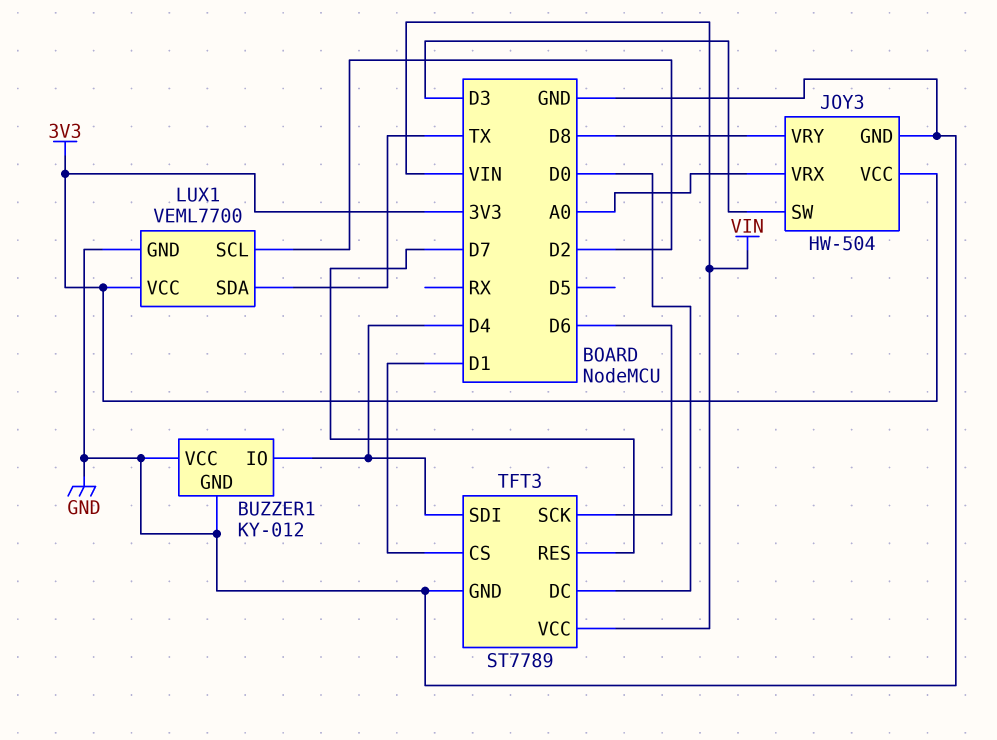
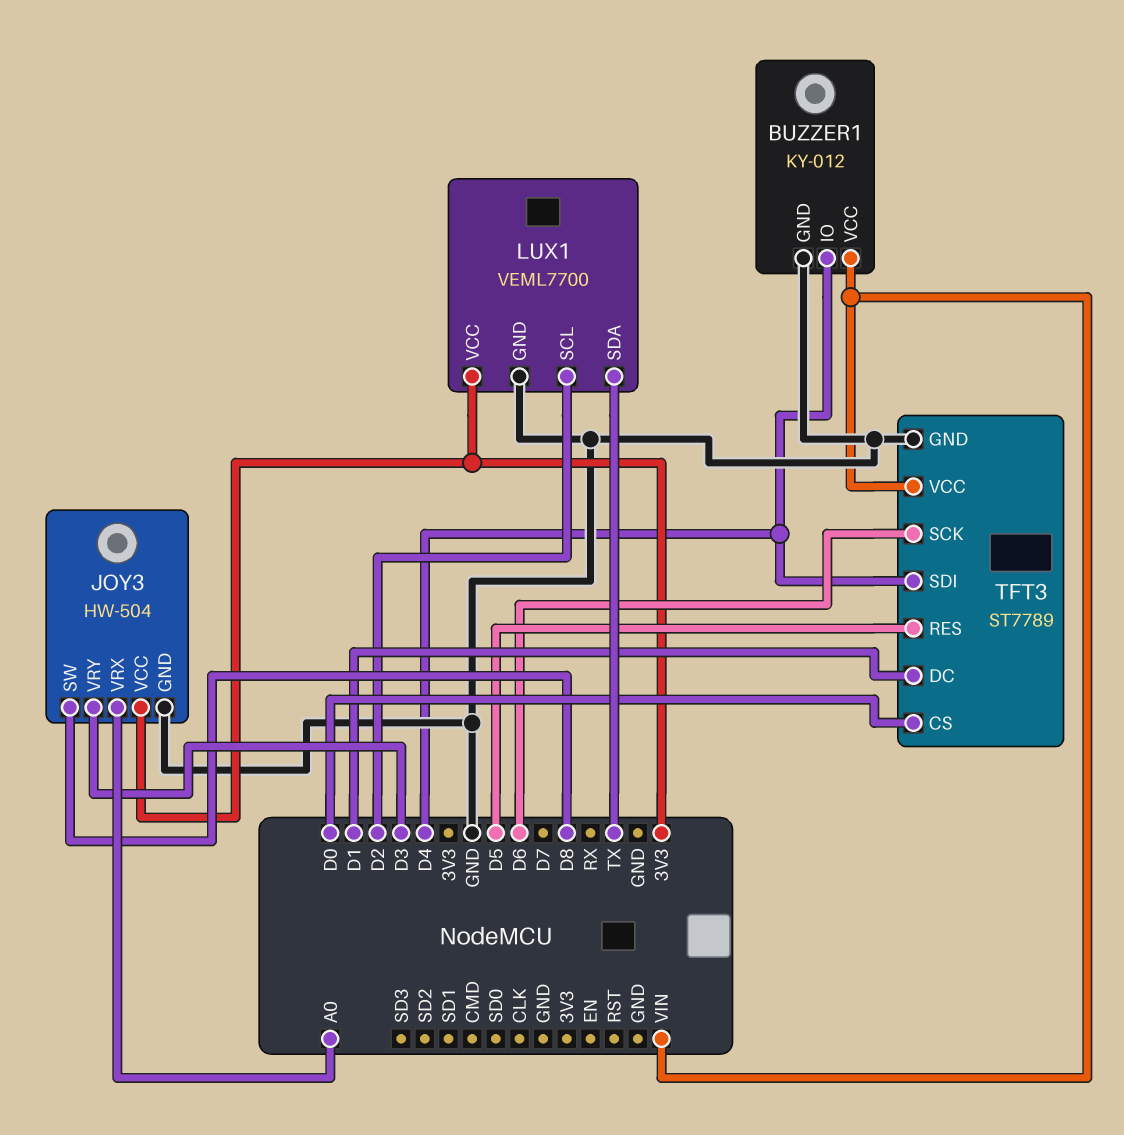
BUZZER1 pin VCC: GND -> VIN
JOY3 pin SW: D3 -> D8
JOY3 pin VRY: D8 -> D3
TFT3 pin CS: D1 -> D0
TFT3 pin DC: D0 -> D1
TFT3 pin RES: D7 -> D5

